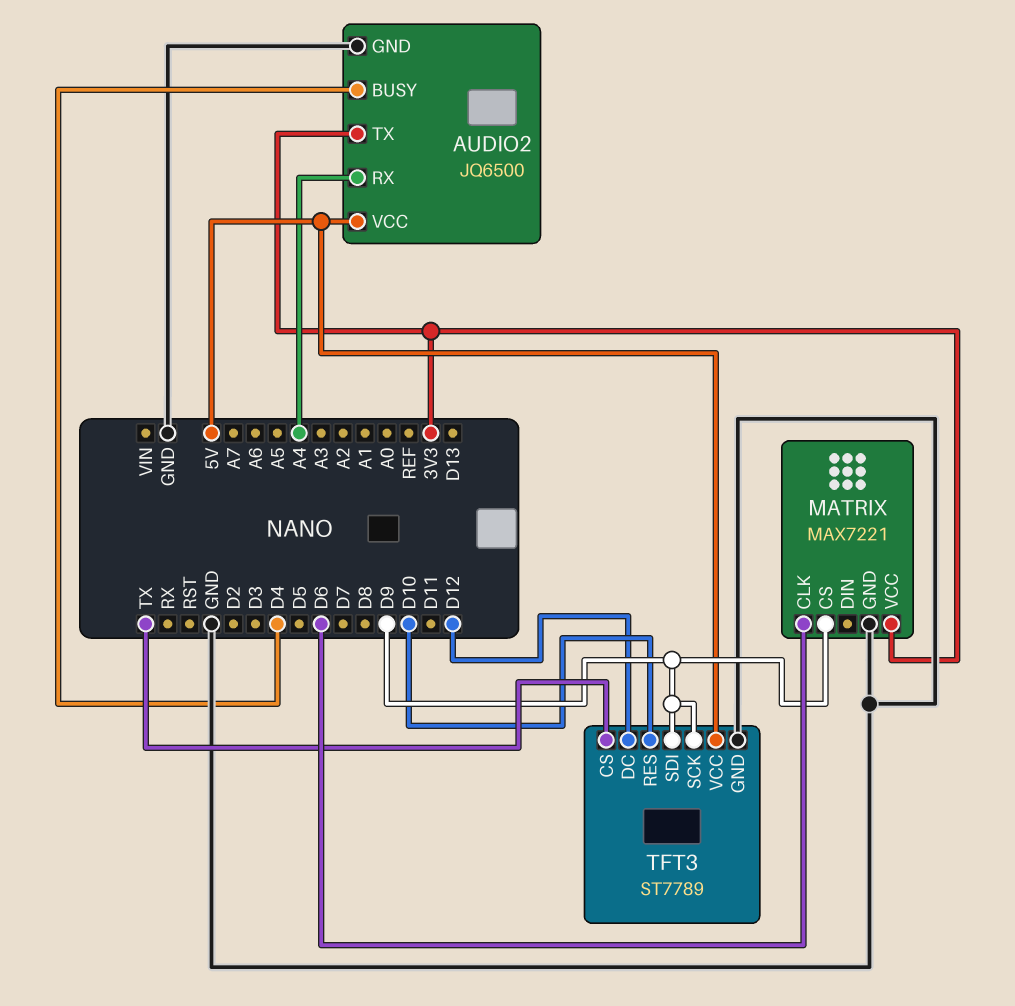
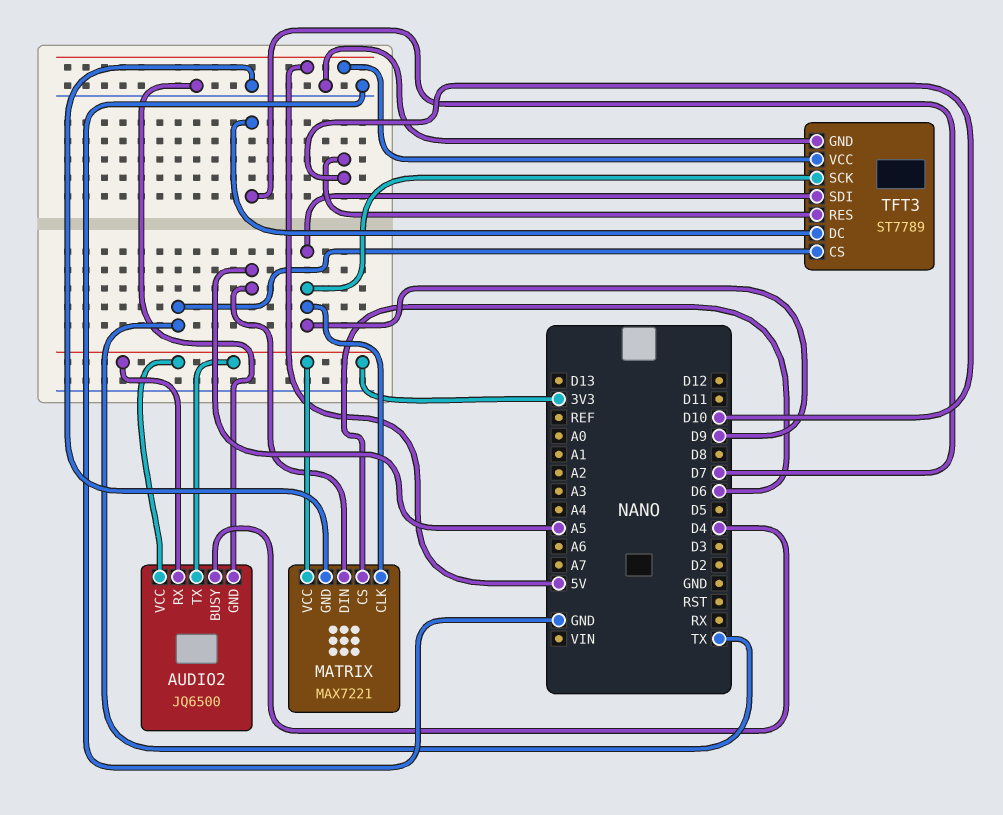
AUDIO2 pin RX: A4 -> 3V3
AUDIO2 pin VCC: 5V -> 3V3
MATRIX pin CLK: D6 -> D9
MATRIX pin CS: D9 -> D6
MATRIX pin DIN: none -> A5
TFT3 pin DC: D12 -> D7

